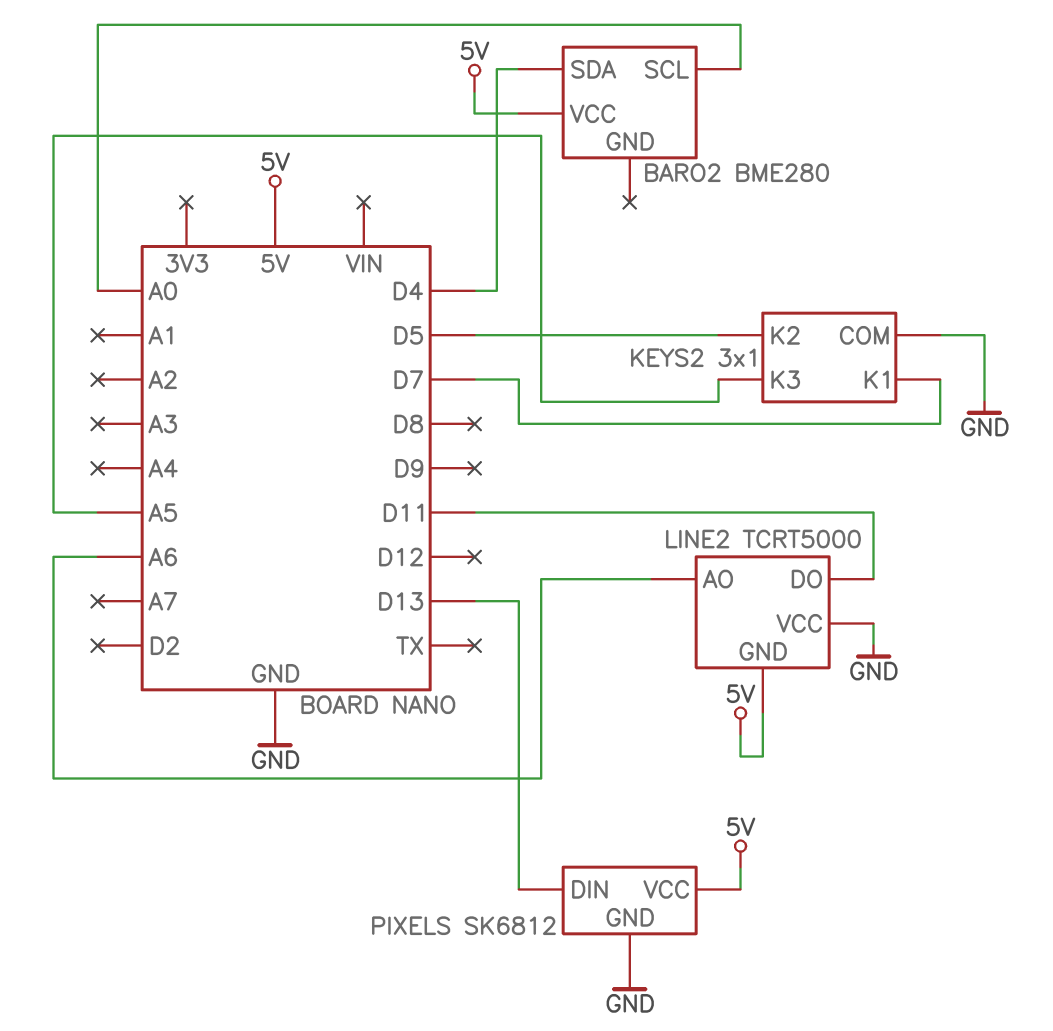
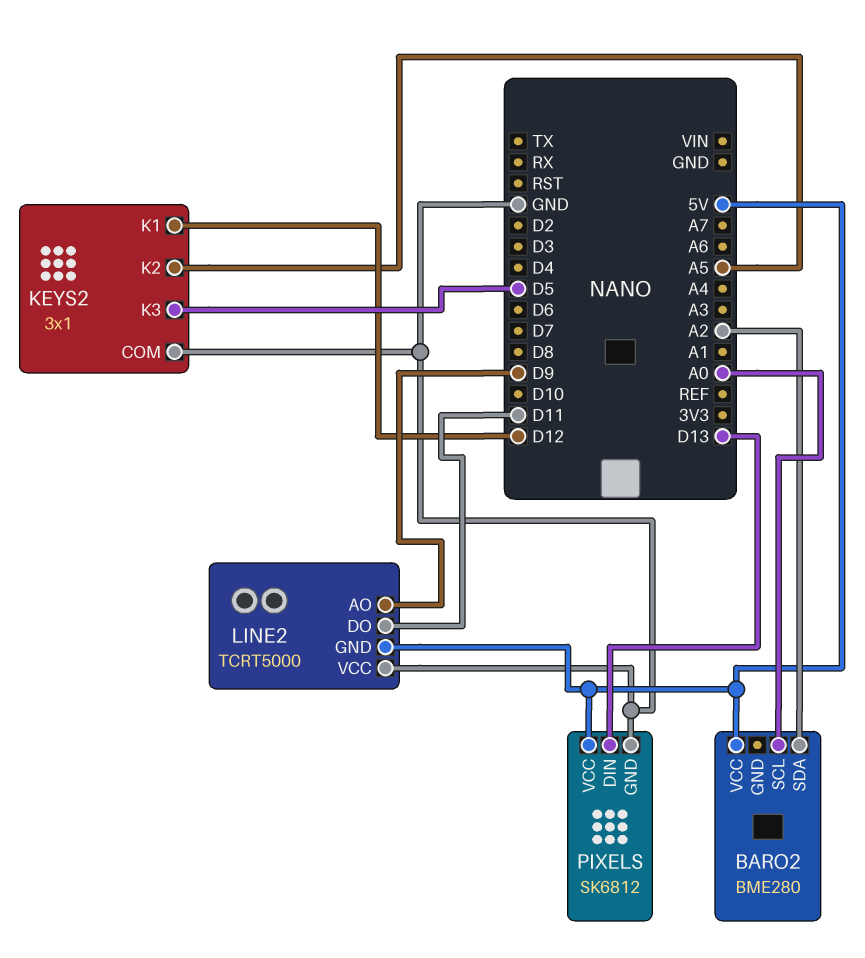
BARO2 pin SDA: D4 -> A2
KEYS2 pin K1: D7 -> D12
KEYS2 pin K2: D5 -> A5
KEYS2 pin K3: A5 -> D5
LINE2 pin AO: A6 -> D9

